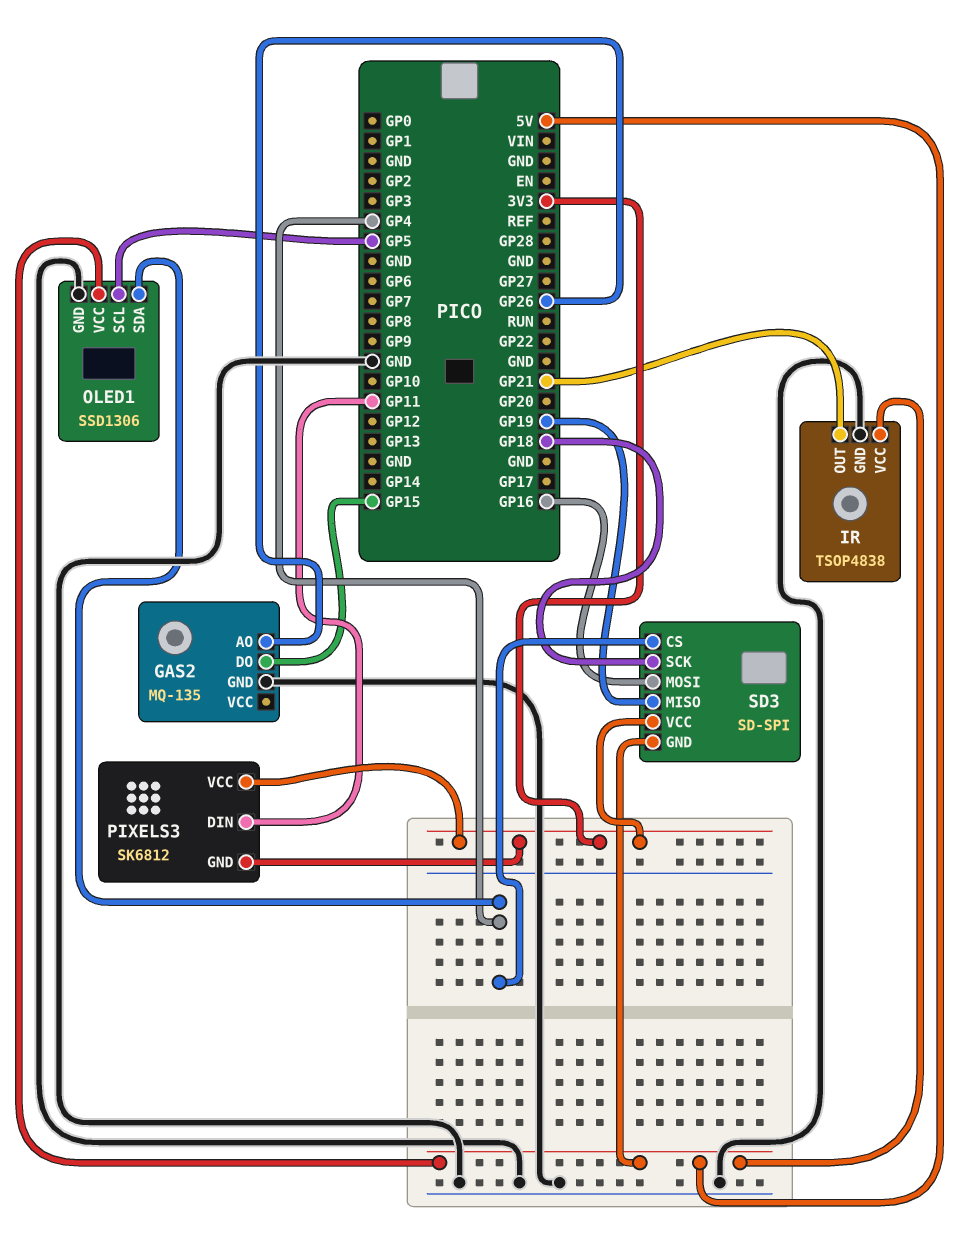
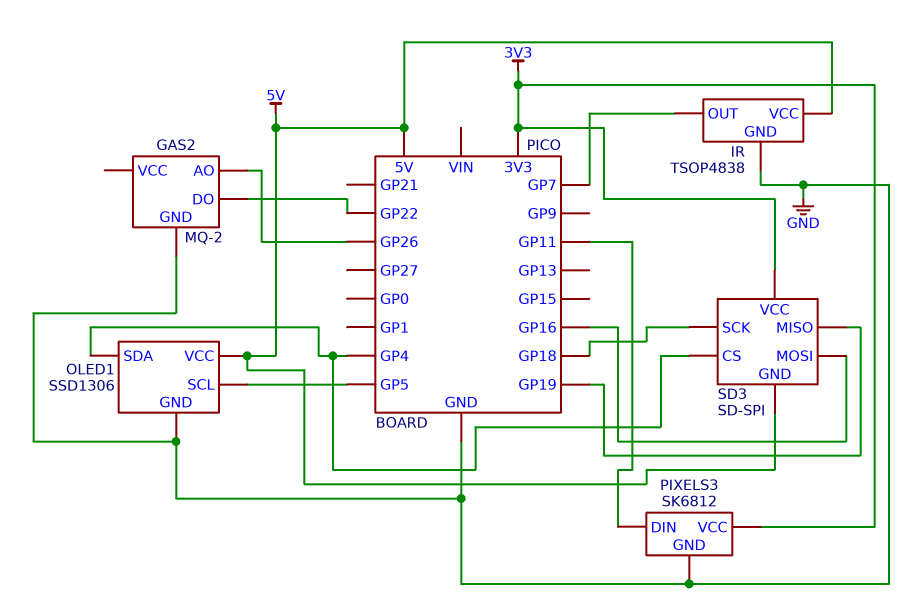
GAS2: MQ-135 -> MQ-2
GAS2 pin DO: GP15 -> GP22
IR pin OUT: GP21 -> GP7
PIXELS3 pin GND: 3V3 -> GND

